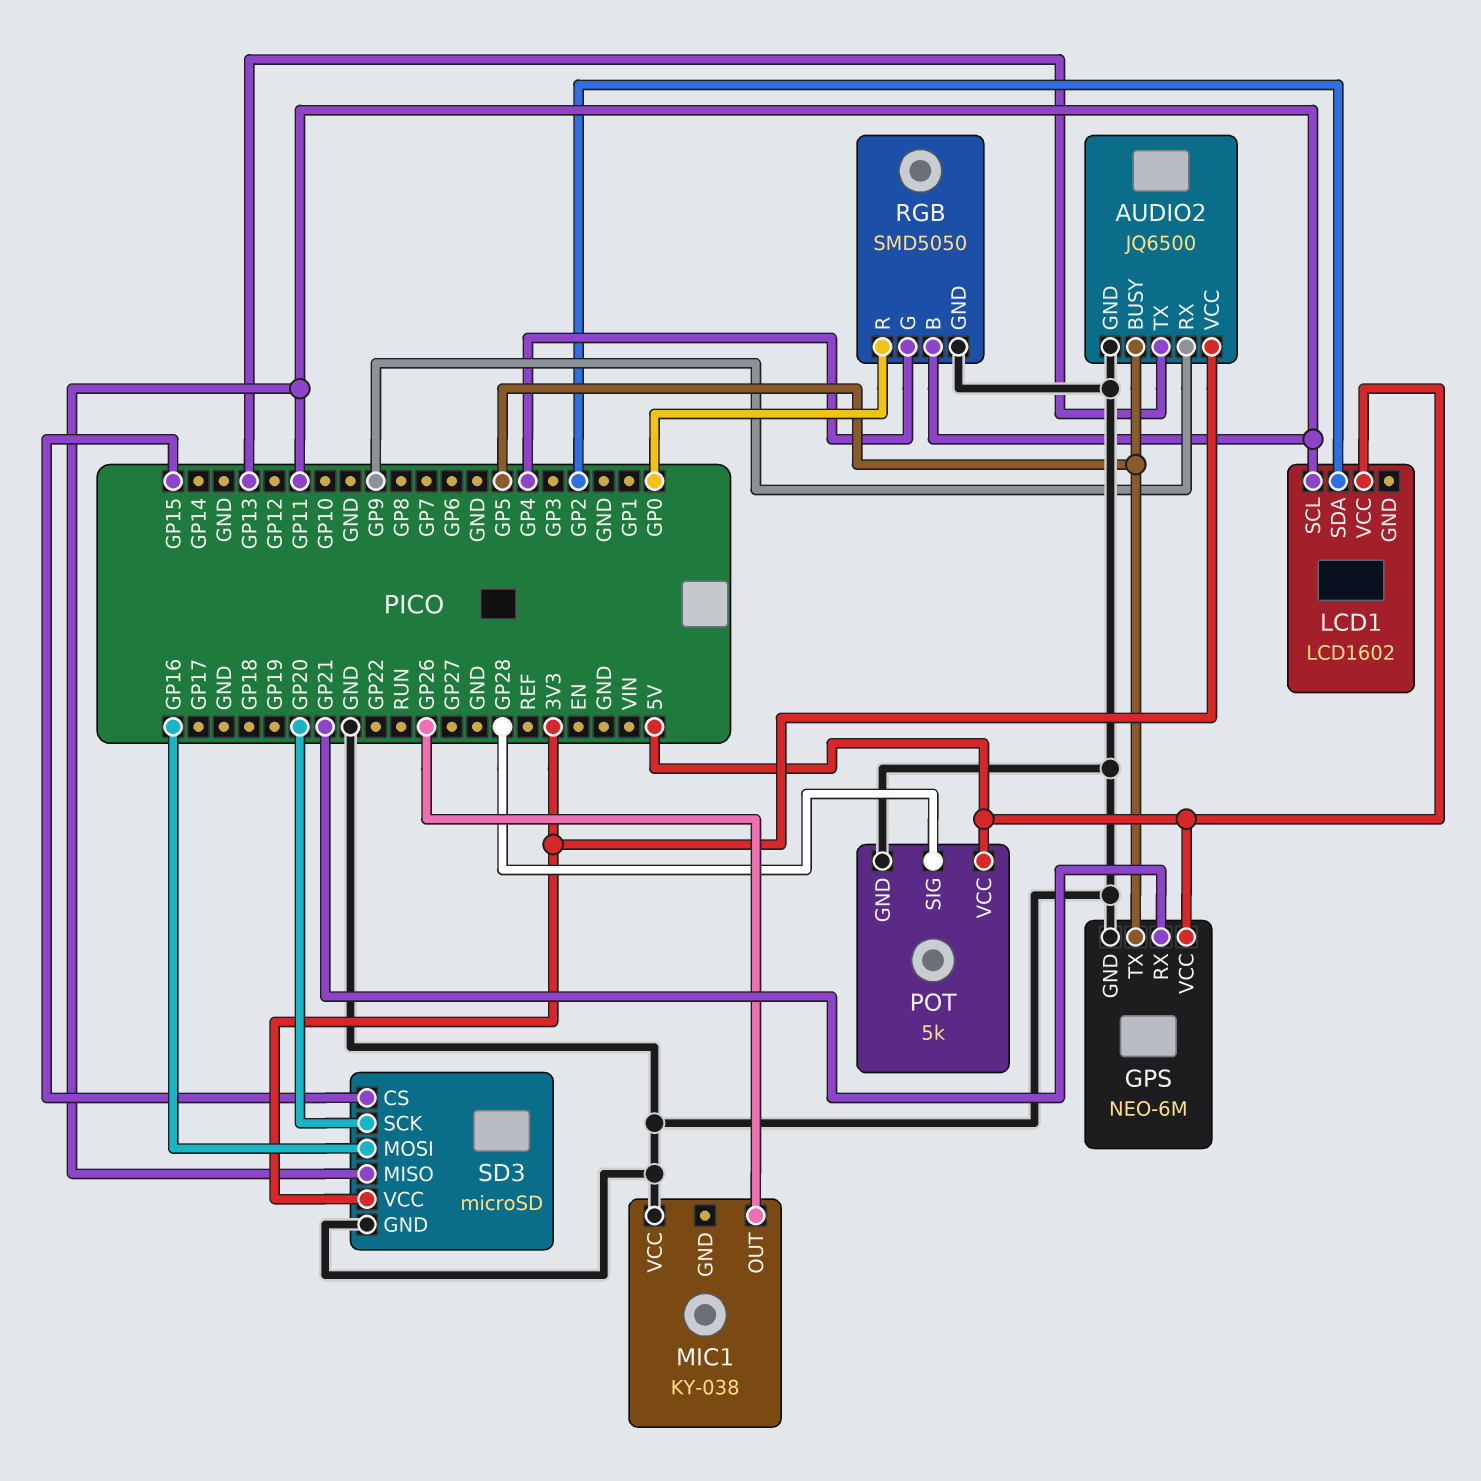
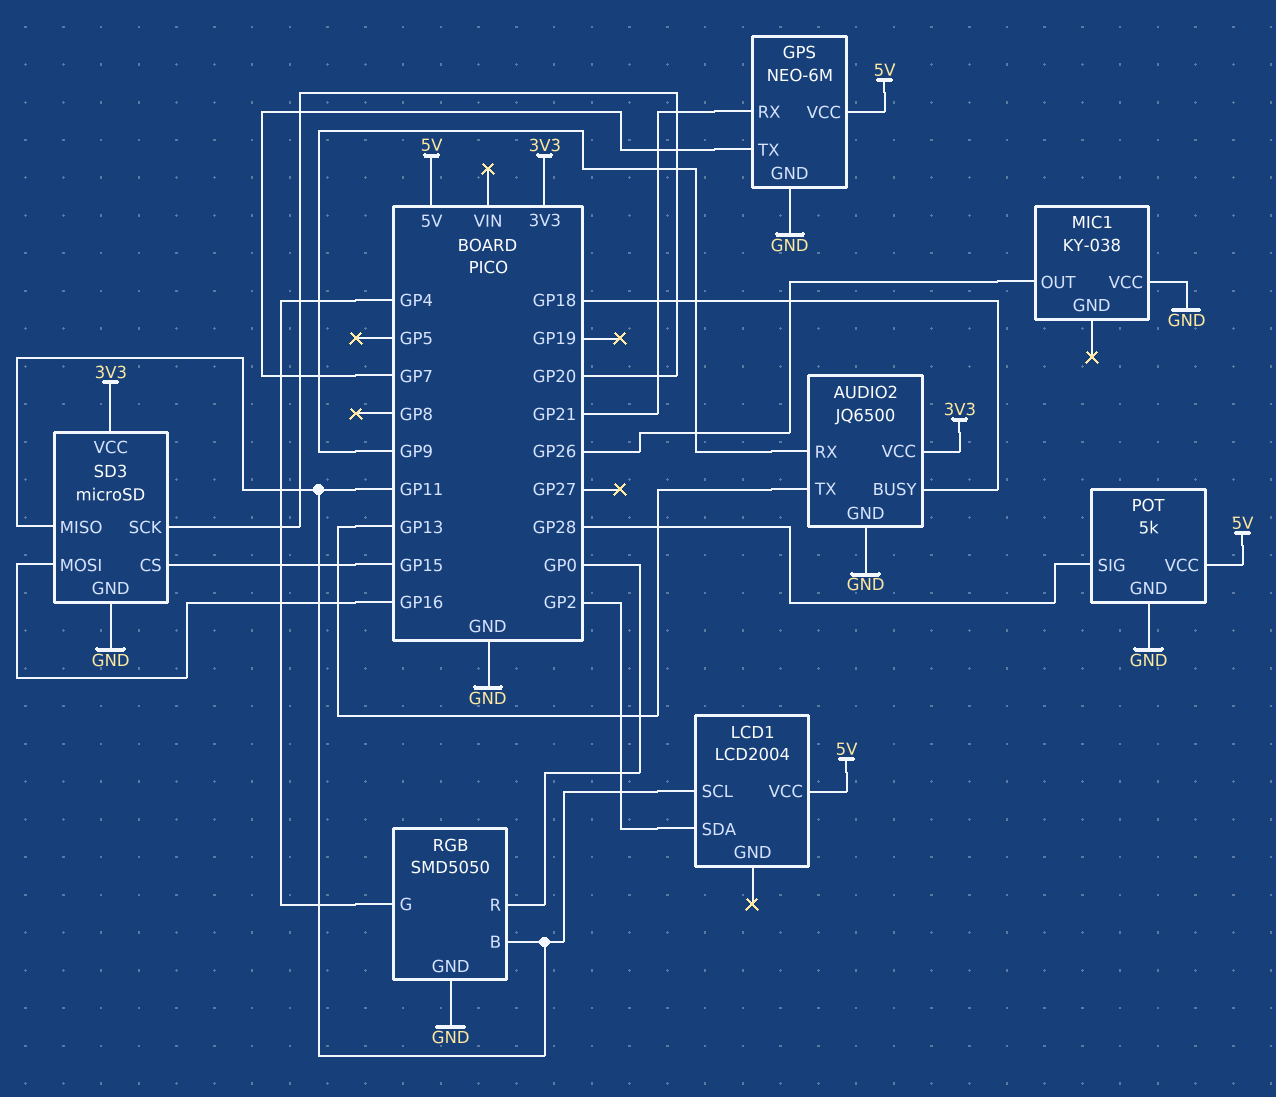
AUDIO2 pin BUSY: GP5 -> GP18
GPS pin TX: GP5 -> GP7
LCD1: LCD1602 -> LCD2004

